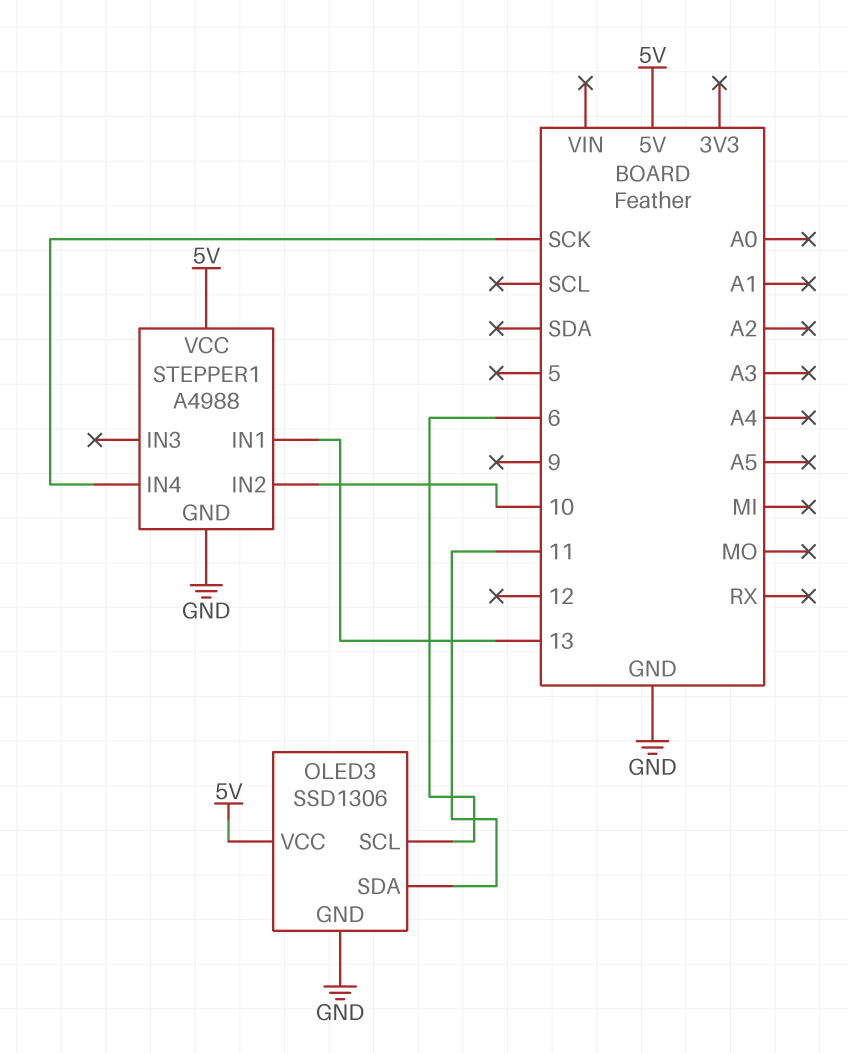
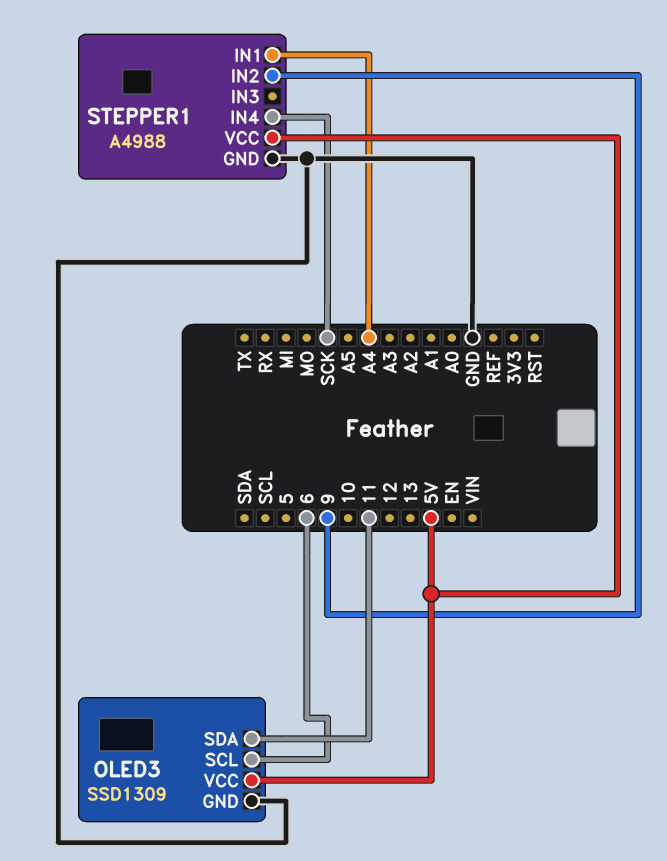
OLED3: SSD1306 -> SSD1309
STEPPER1 pin IN1: 13 -> A4
STEPPER1 pin IN2: 10 -> 9

